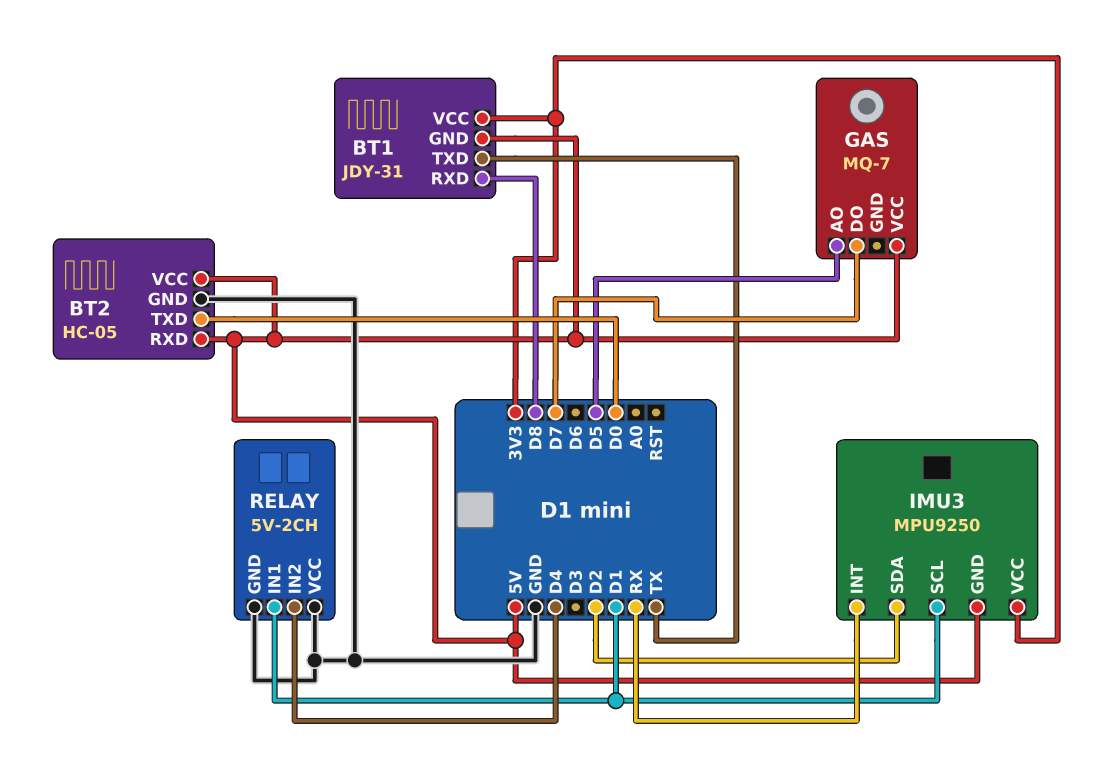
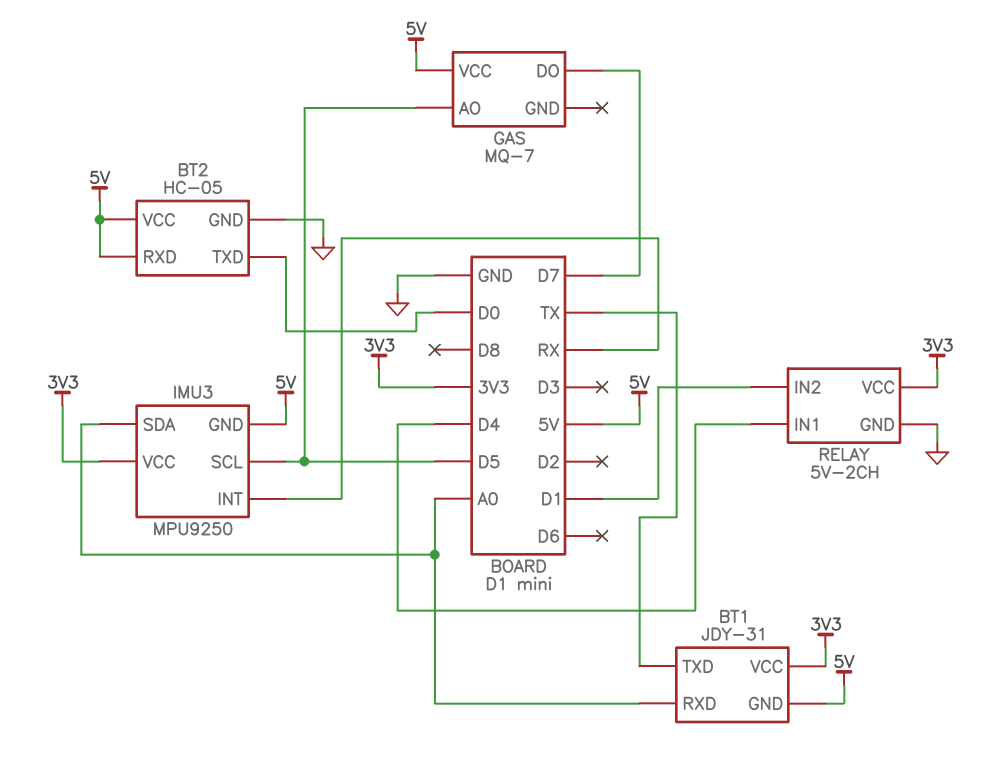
BT1 pin RXD: D8 -> A0
IMU3 pin SCL: D1 -> D5
IMU3 pin SDA: D2 -> A0
RELAY pin IN1: D1 -> D4
RELAY pin IN2: D4 -> D1
RELAY pin VCC: GND -> 3V3

